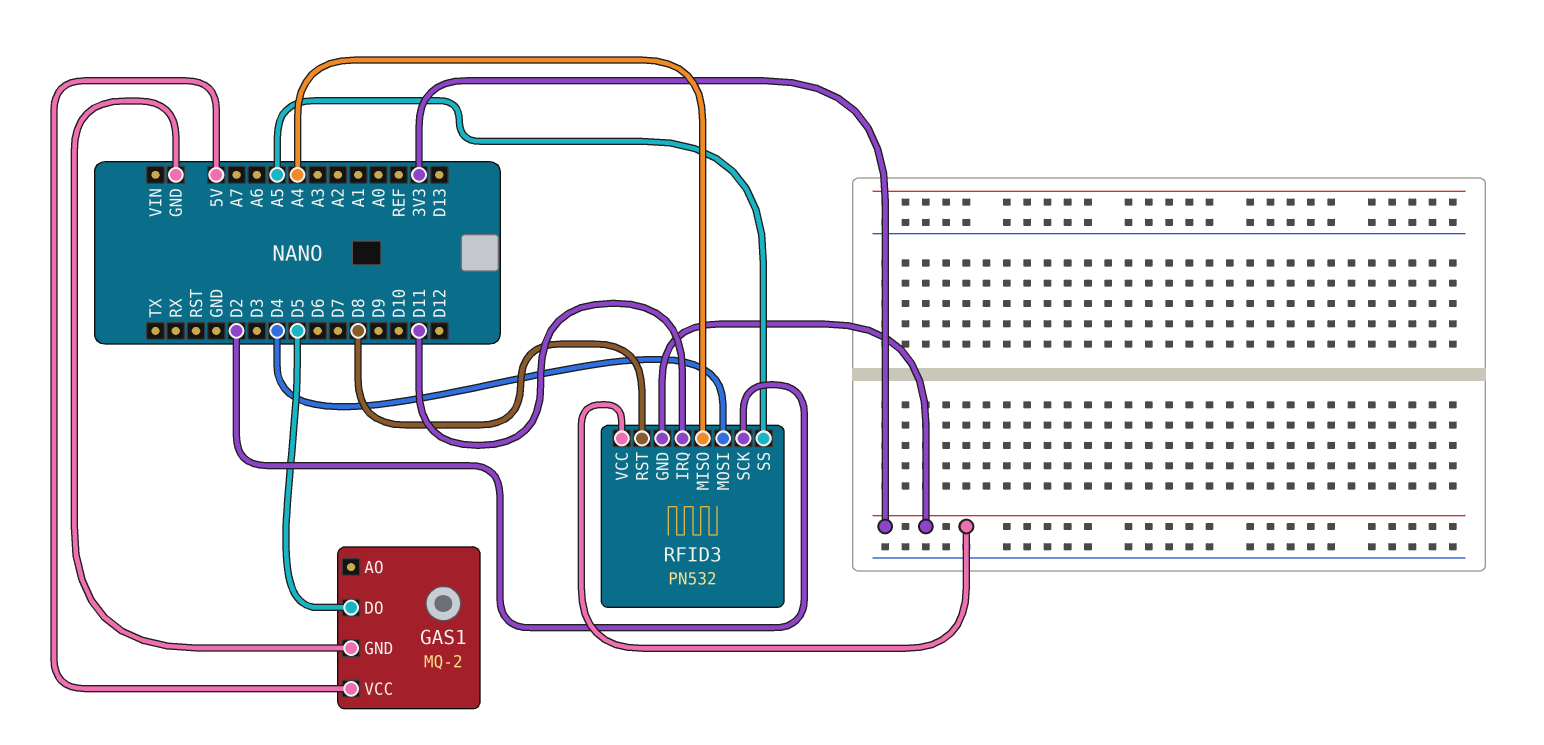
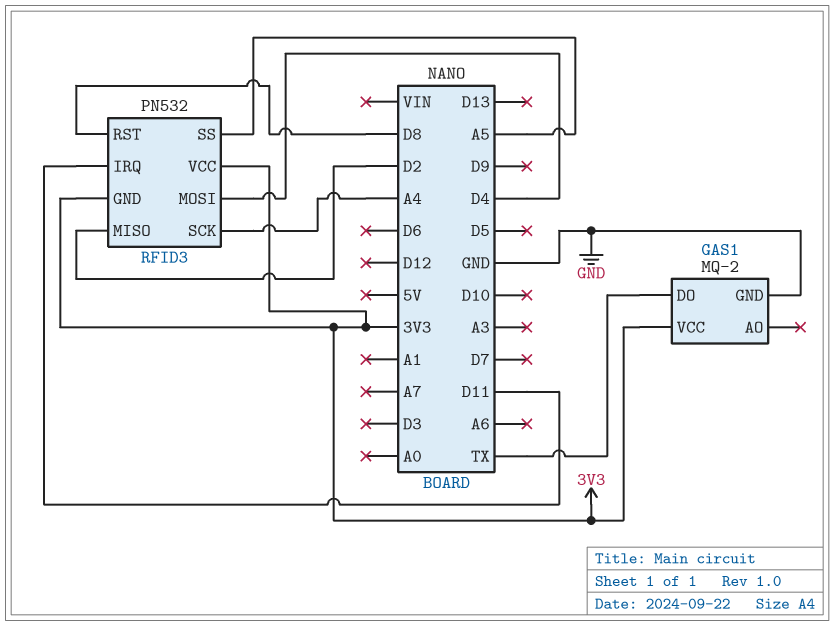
GAS1 pin DO: D5 -> TX
GAS1 pin VCC: 5V -> 3V3
RFID3 pin MISO: A4 -> D2
RFID3 pin SCK: D2 -> A4

